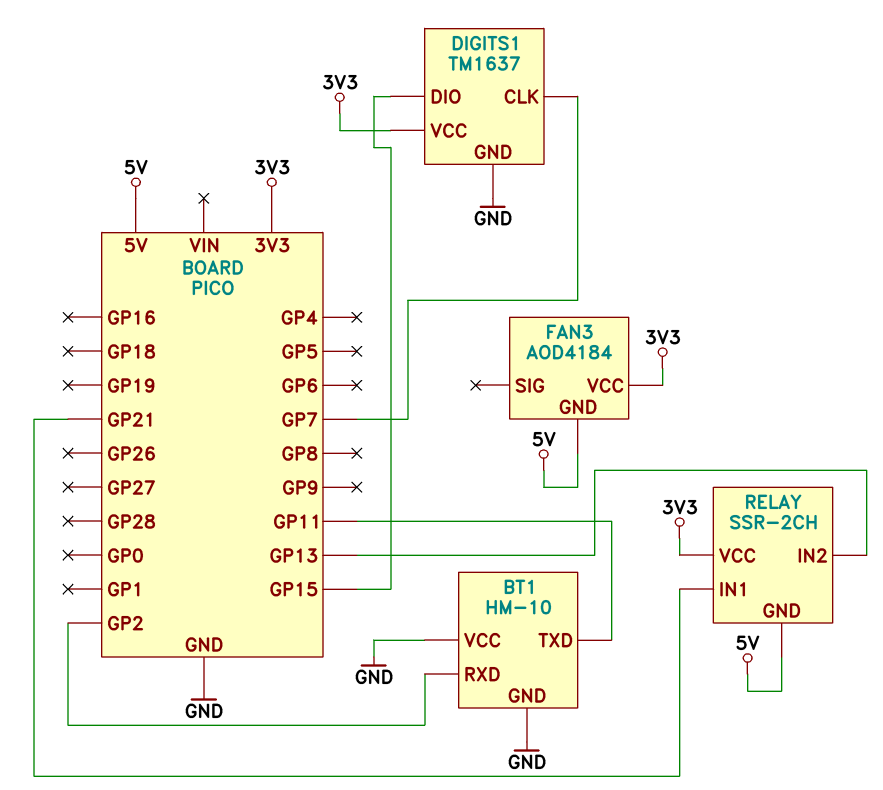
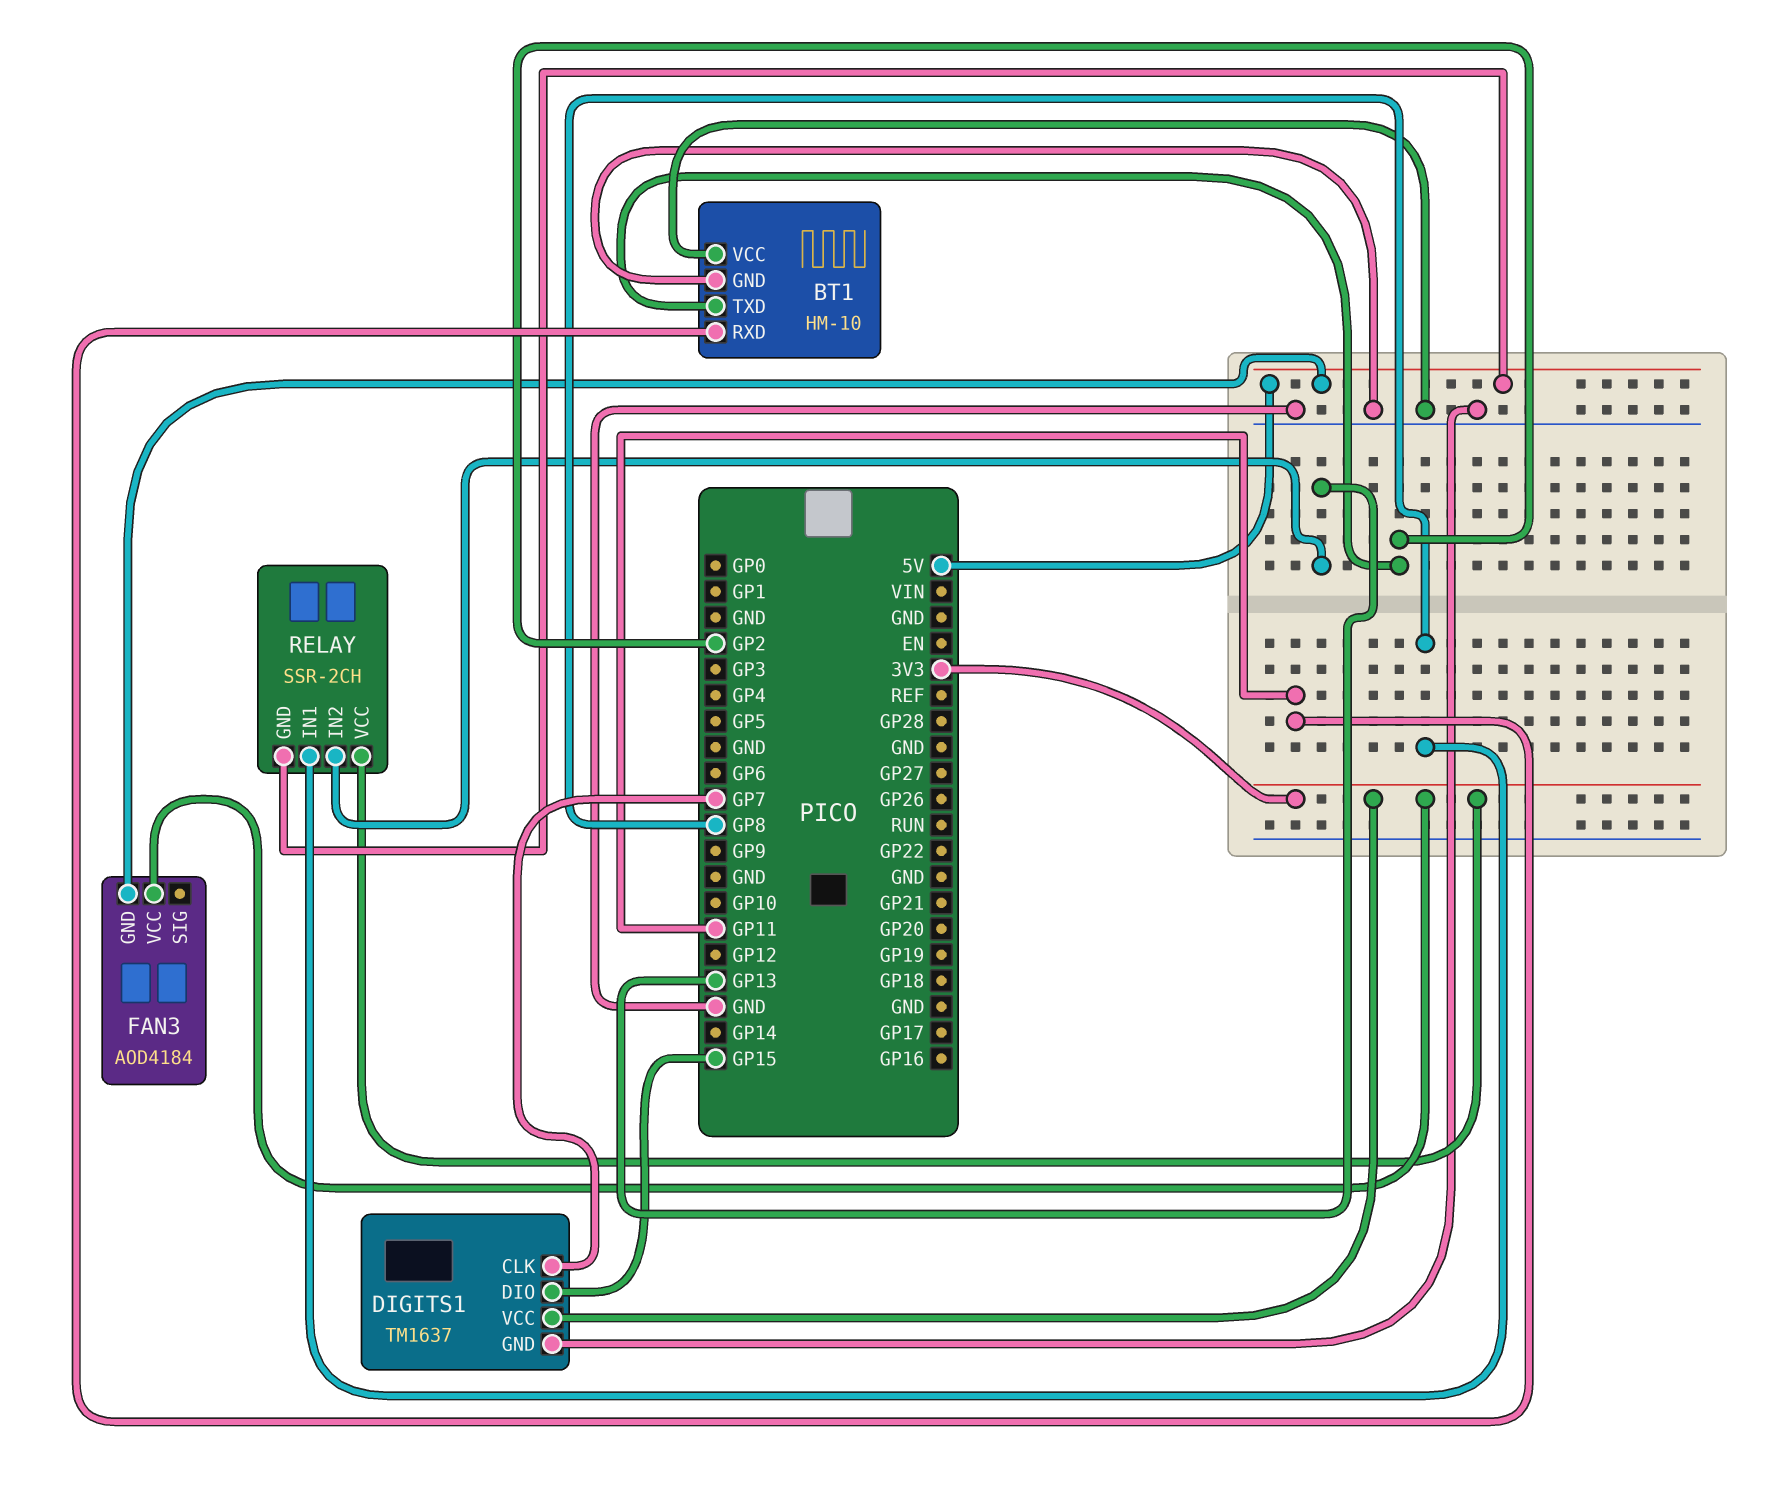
BT1 pin RXD: GP2 -> GP11
BT1 pin TXD: GP11 -> GP2
RELAY pin IN1: GP21 -> GP8

